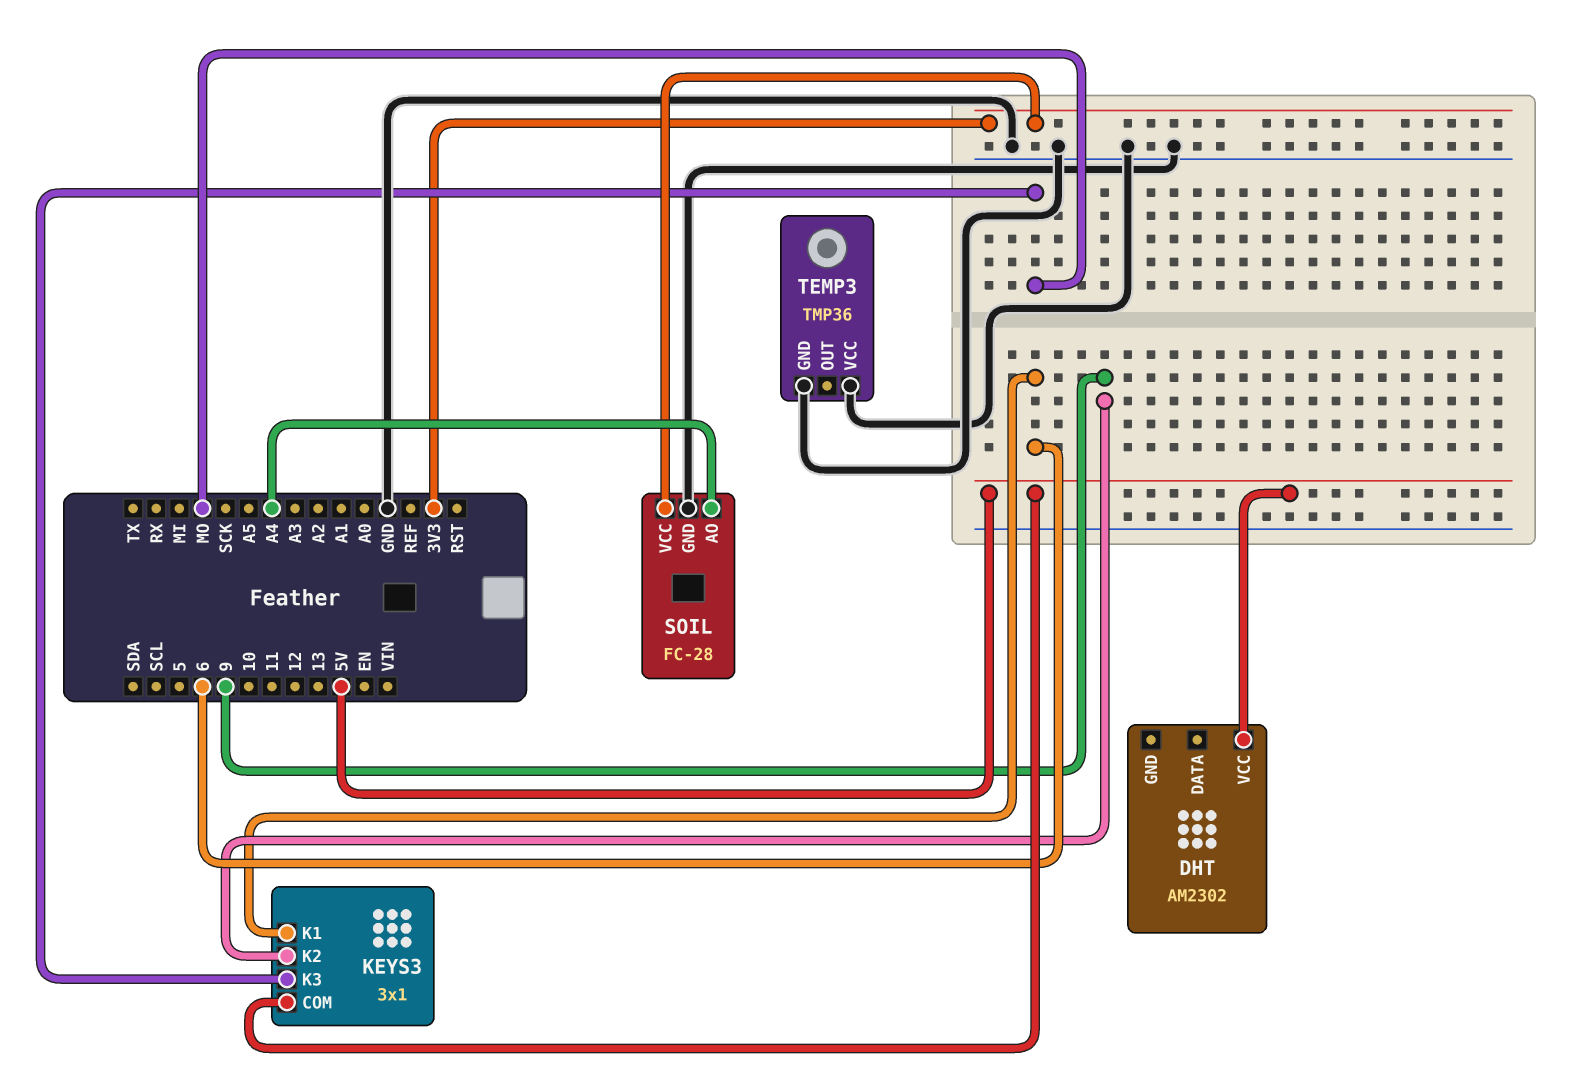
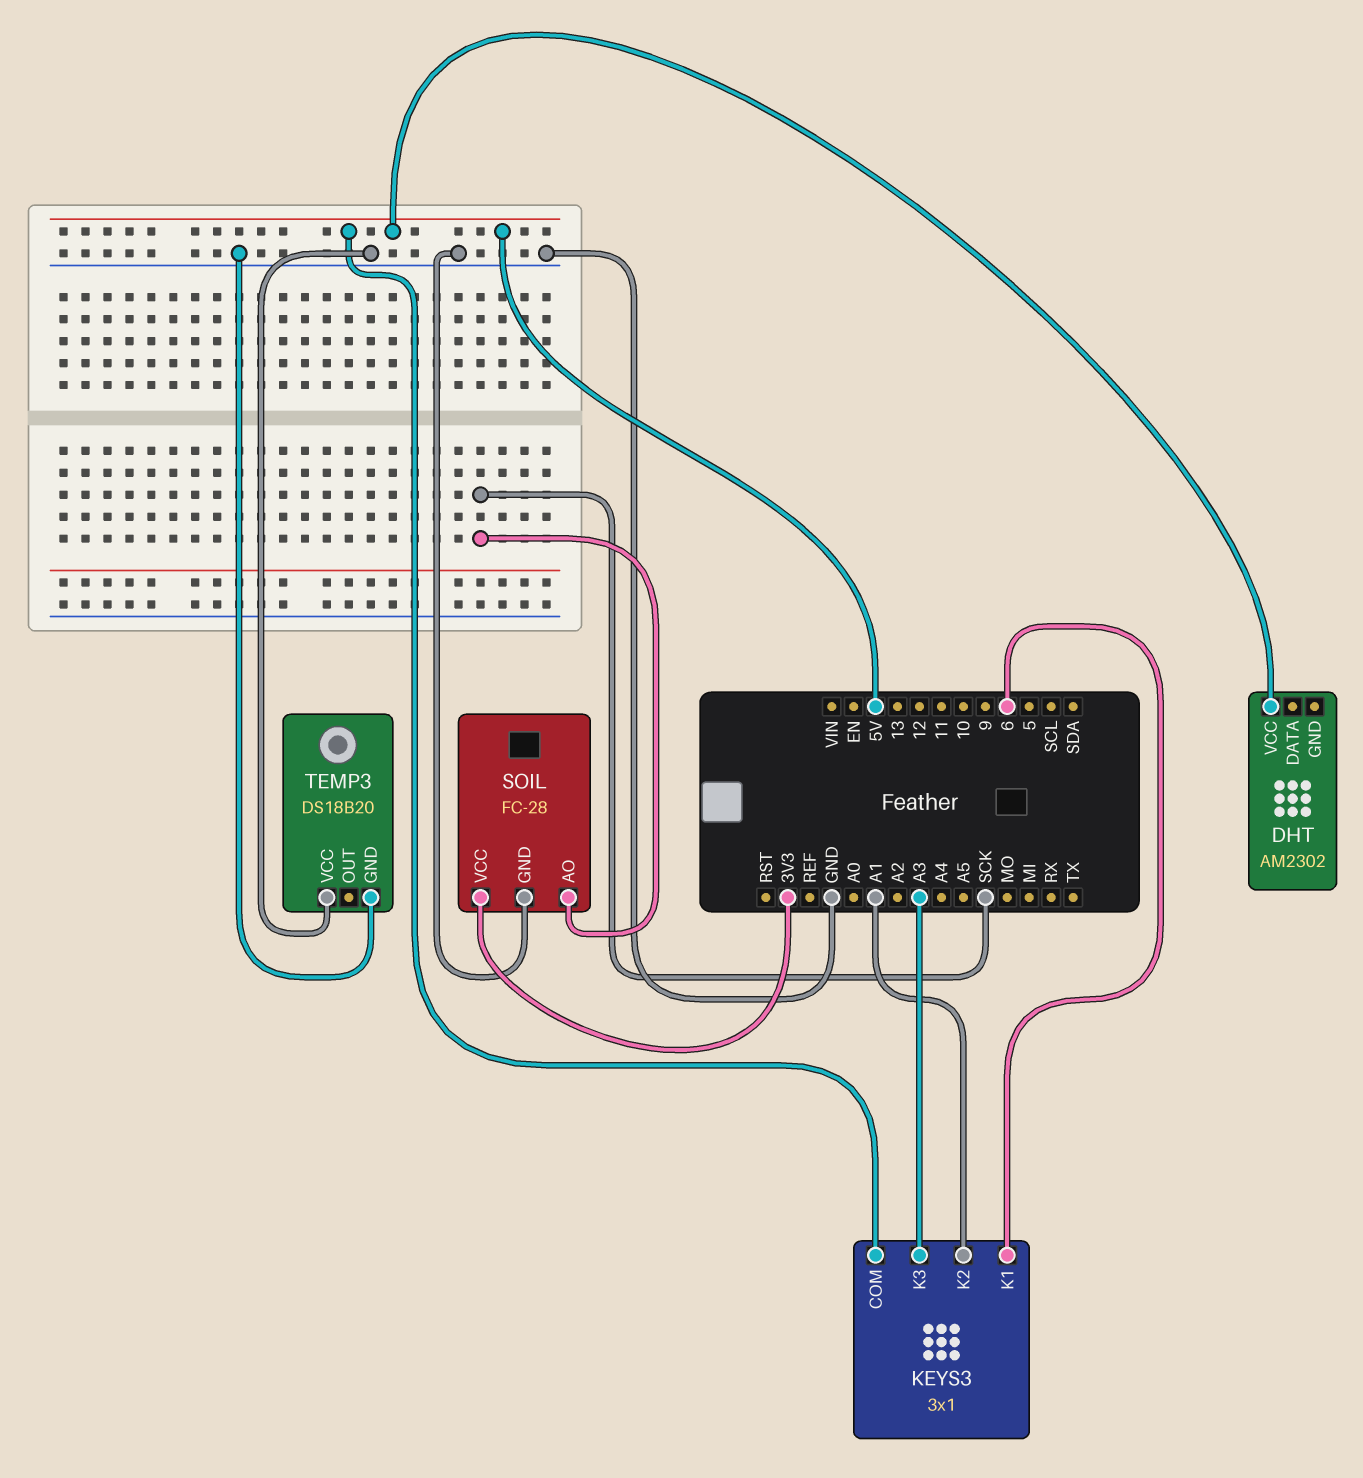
KEYS3 pin K2: 9 -> A1
KEYS3 pin K3: MO -> A3
SOIL pin AO: A4 -> SCK
TEMP3: TMP36 -> DS18B20

